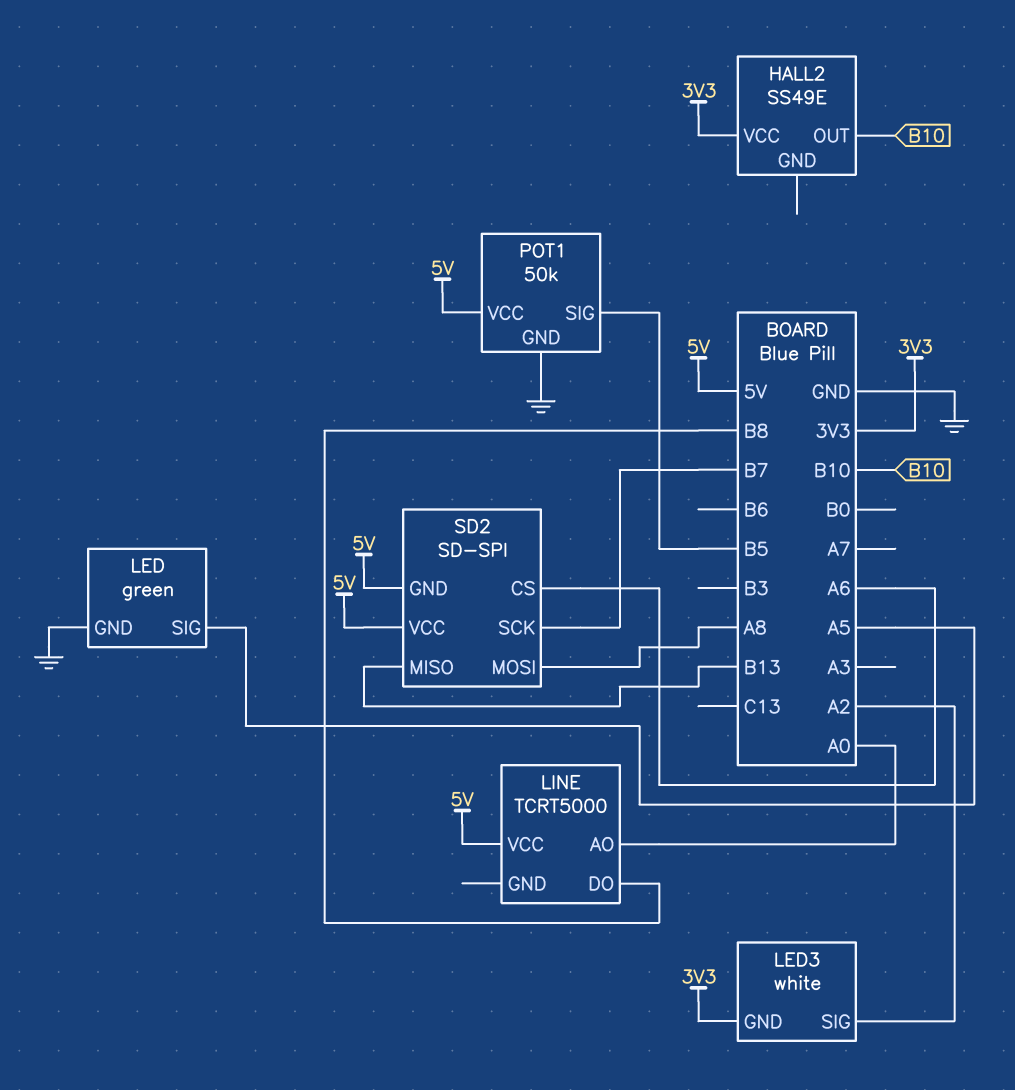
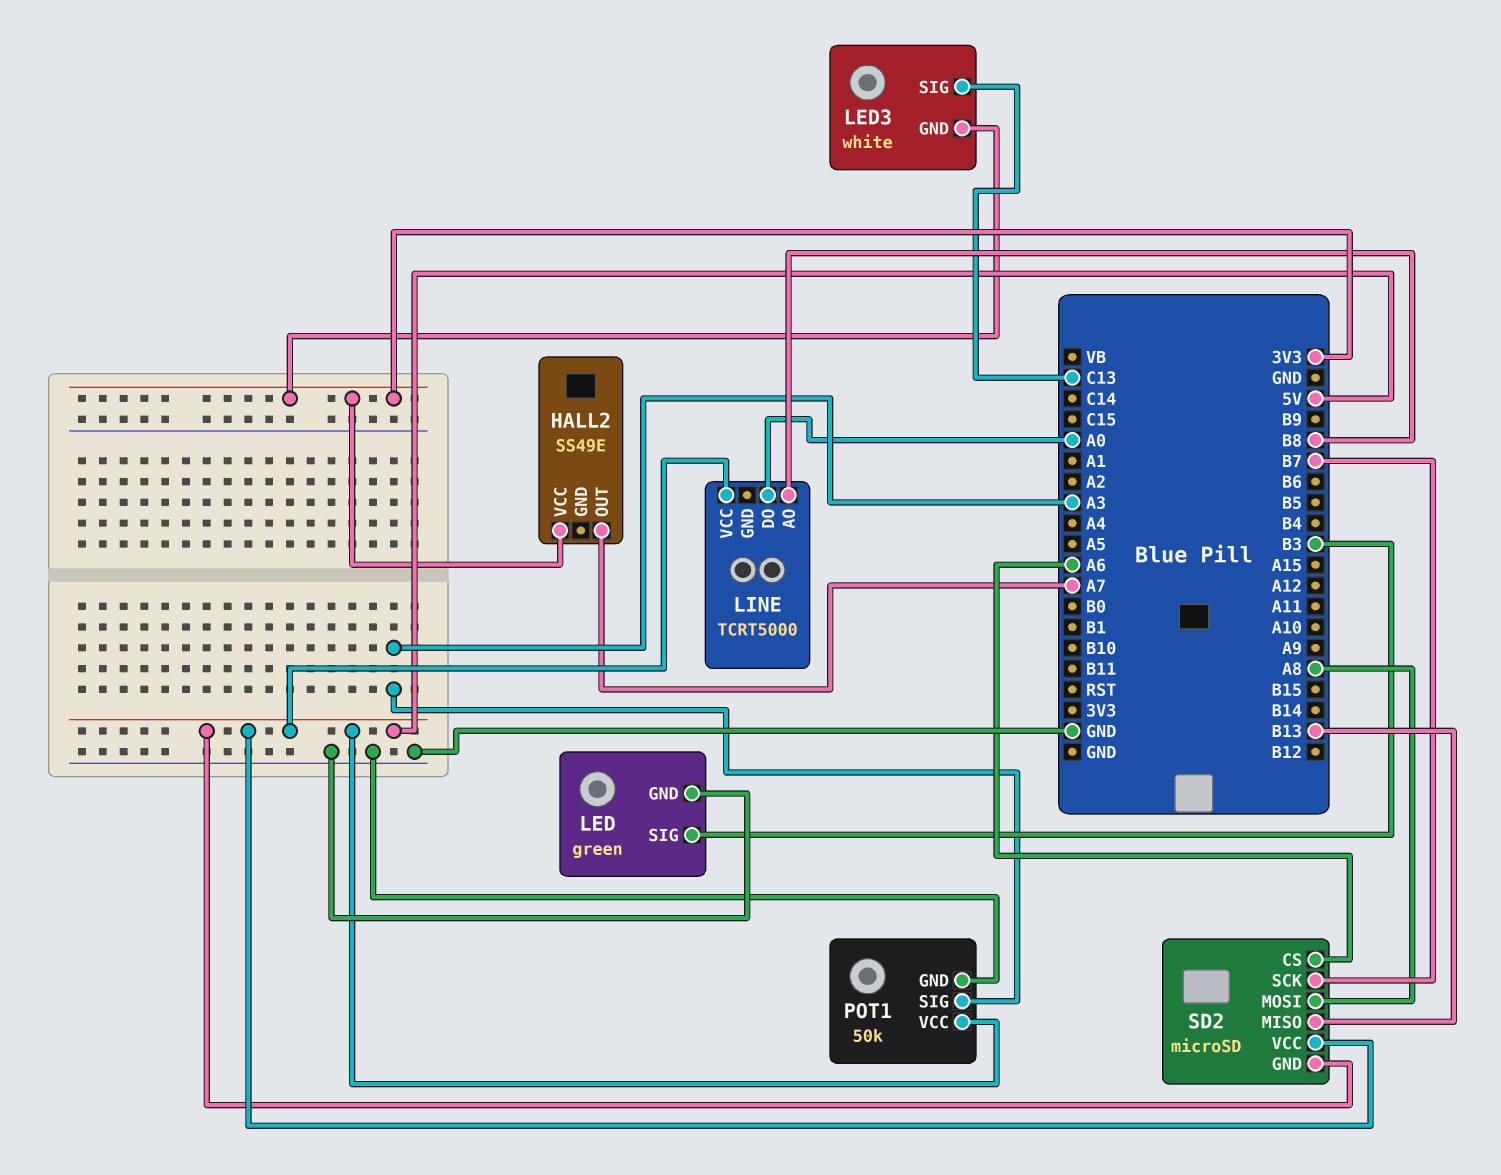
HALL2 pin OUT: B10 -> A7
LED pin SIG: A5 -> B3
LED3 pin SIG: A2 -> C13
LINE pin AO: A0 -> B8
LINE pin DO: B8 -> A0
POT1 pin SIG: B5 -> A3
SD2: SD-SPI -> microSD

